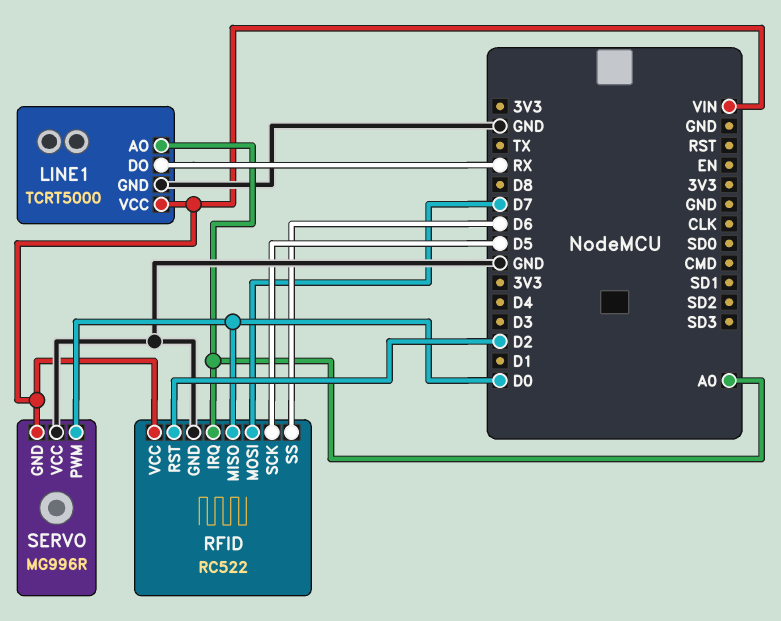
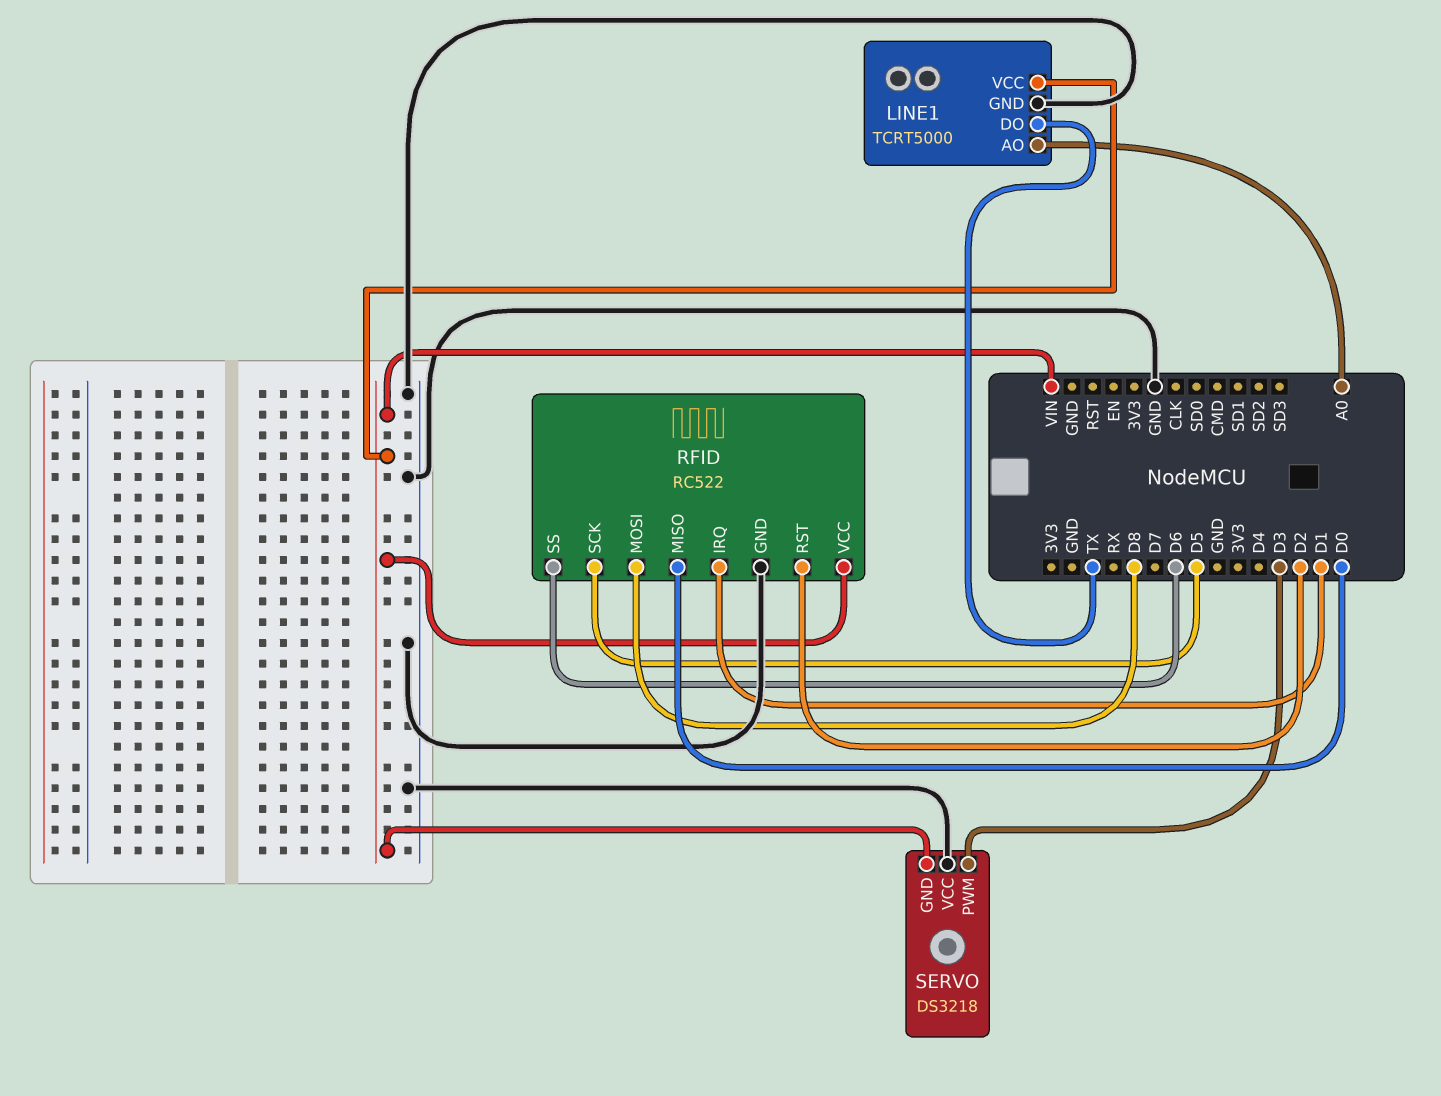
LINE1 pin DO: RX -> TX
RFID pin IRQ: A0 -> D1
RFID pin MOSI: D7 -> D8
SERVO: MG996R -> DS3218
SERVO pin PWM: D0 -> D3

